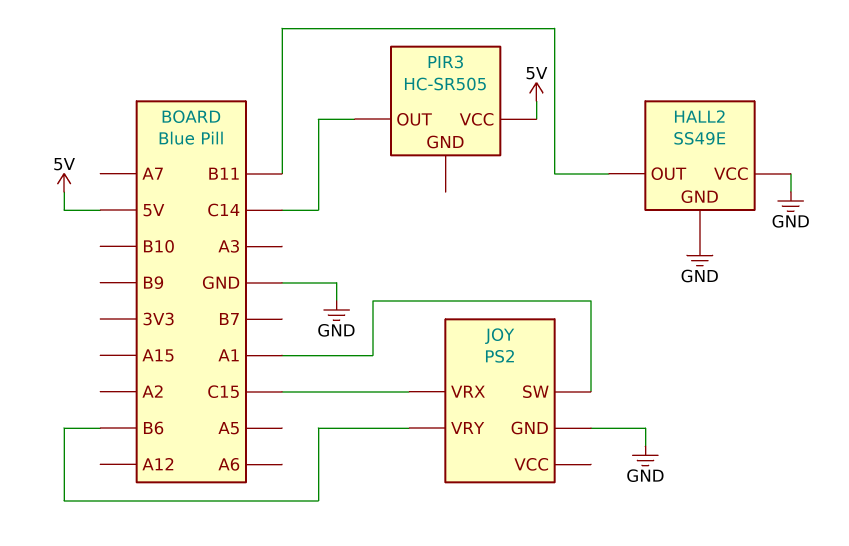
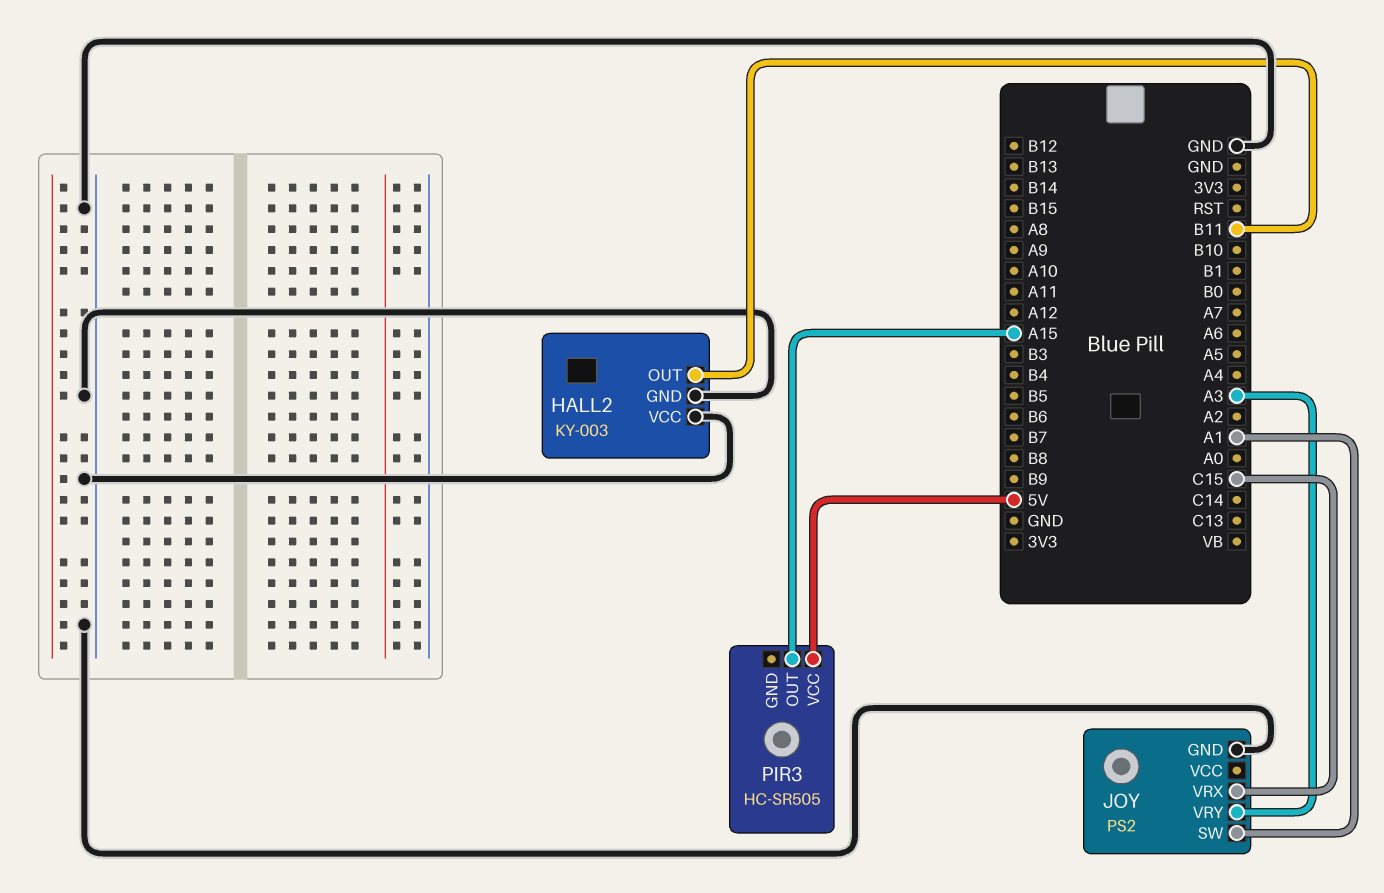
HALL2: SS49E -> KY-003
JOY pin VRY: B6 -> A3
PIR3 pin OUT: C14 -> A15

